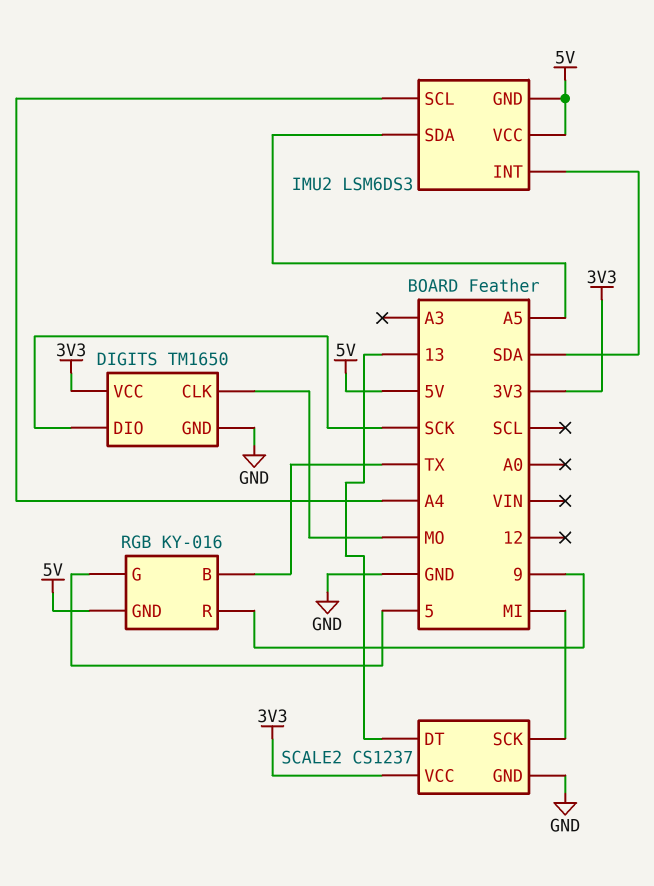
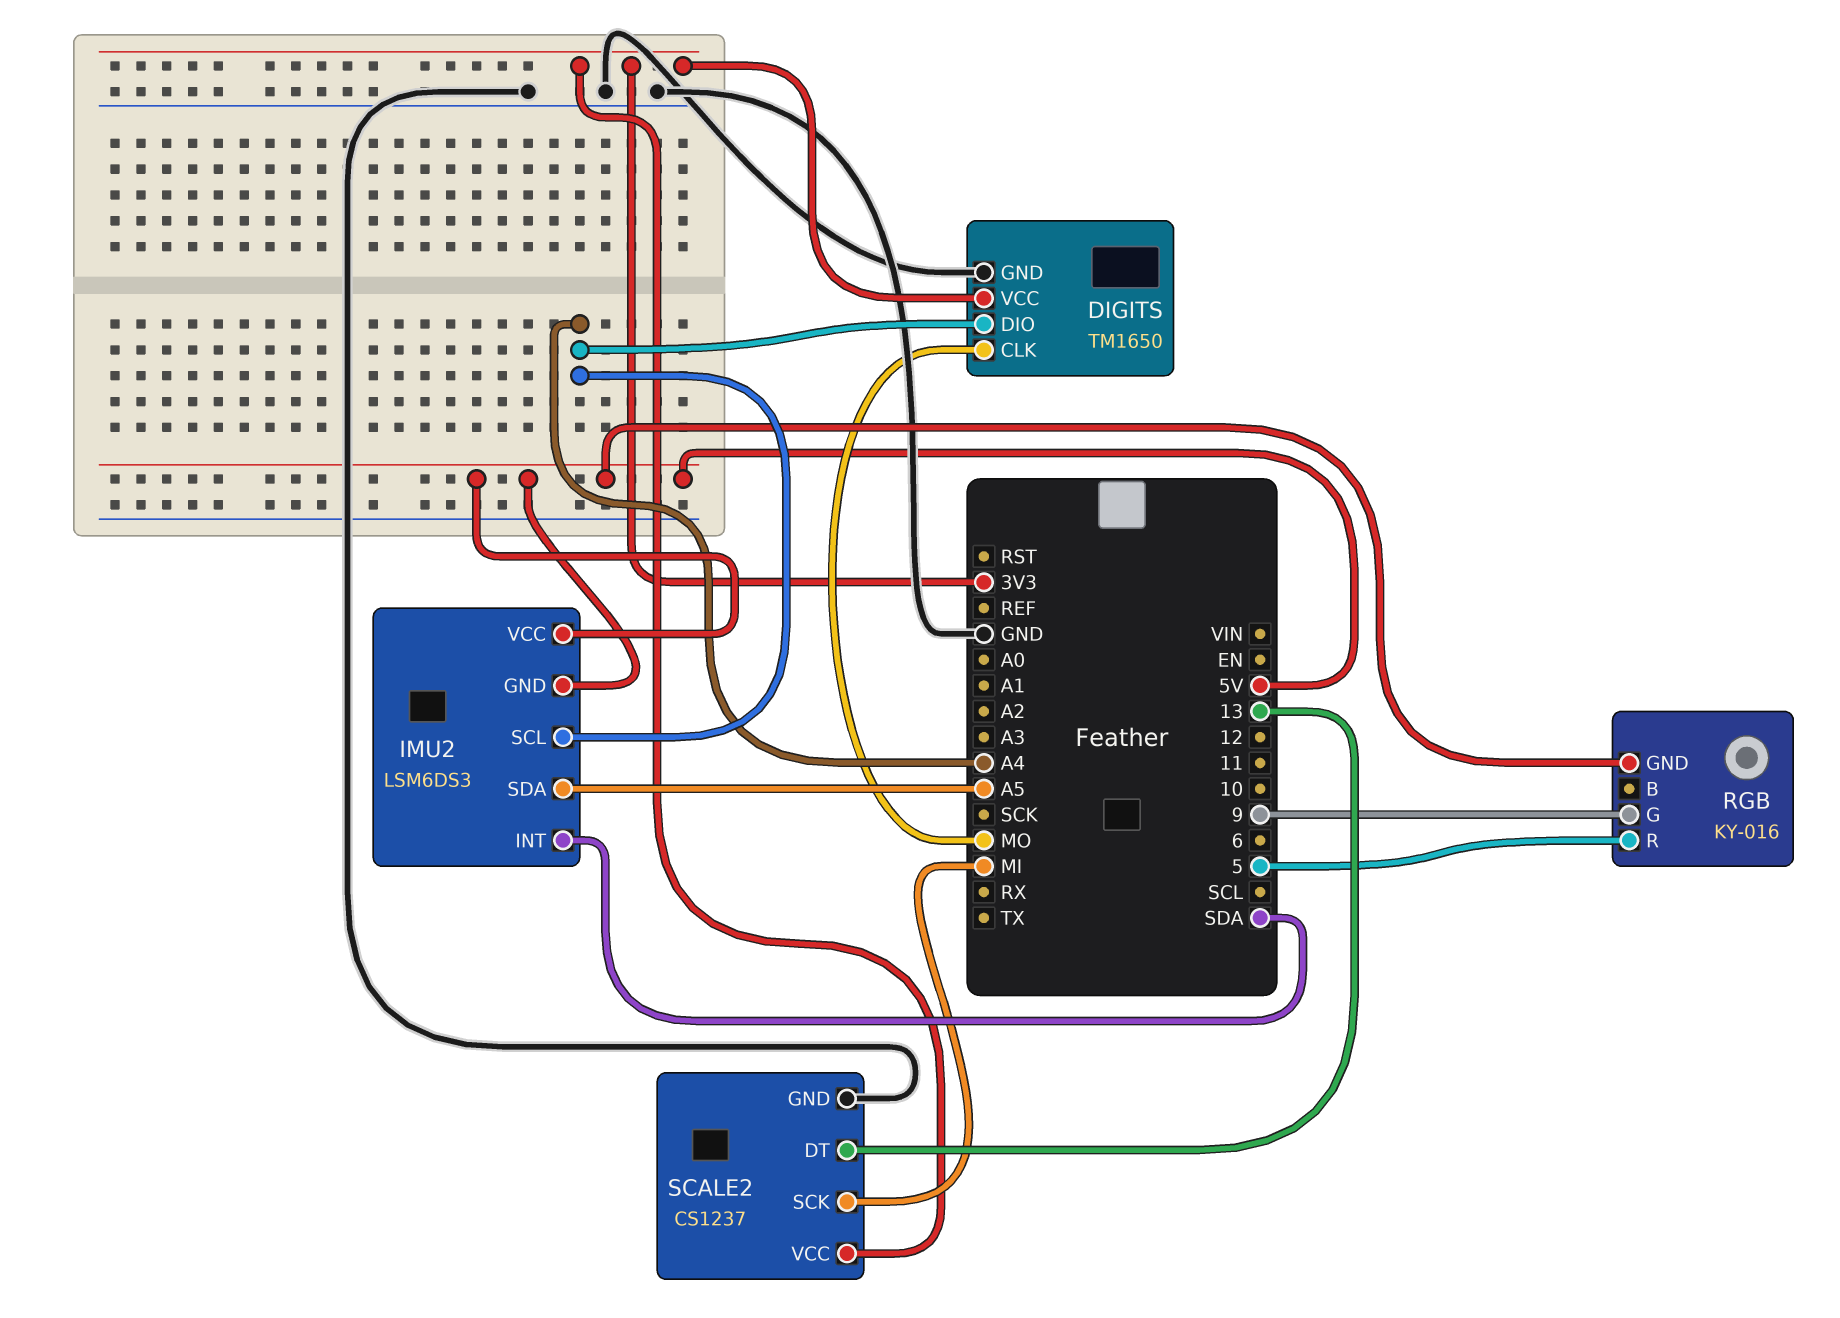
DIGITS pin DIO: SCK -> A4
RGB pin B: TX -> none
RGB pin G: 5 -> 9
RGB pin R: 9 -> 5

